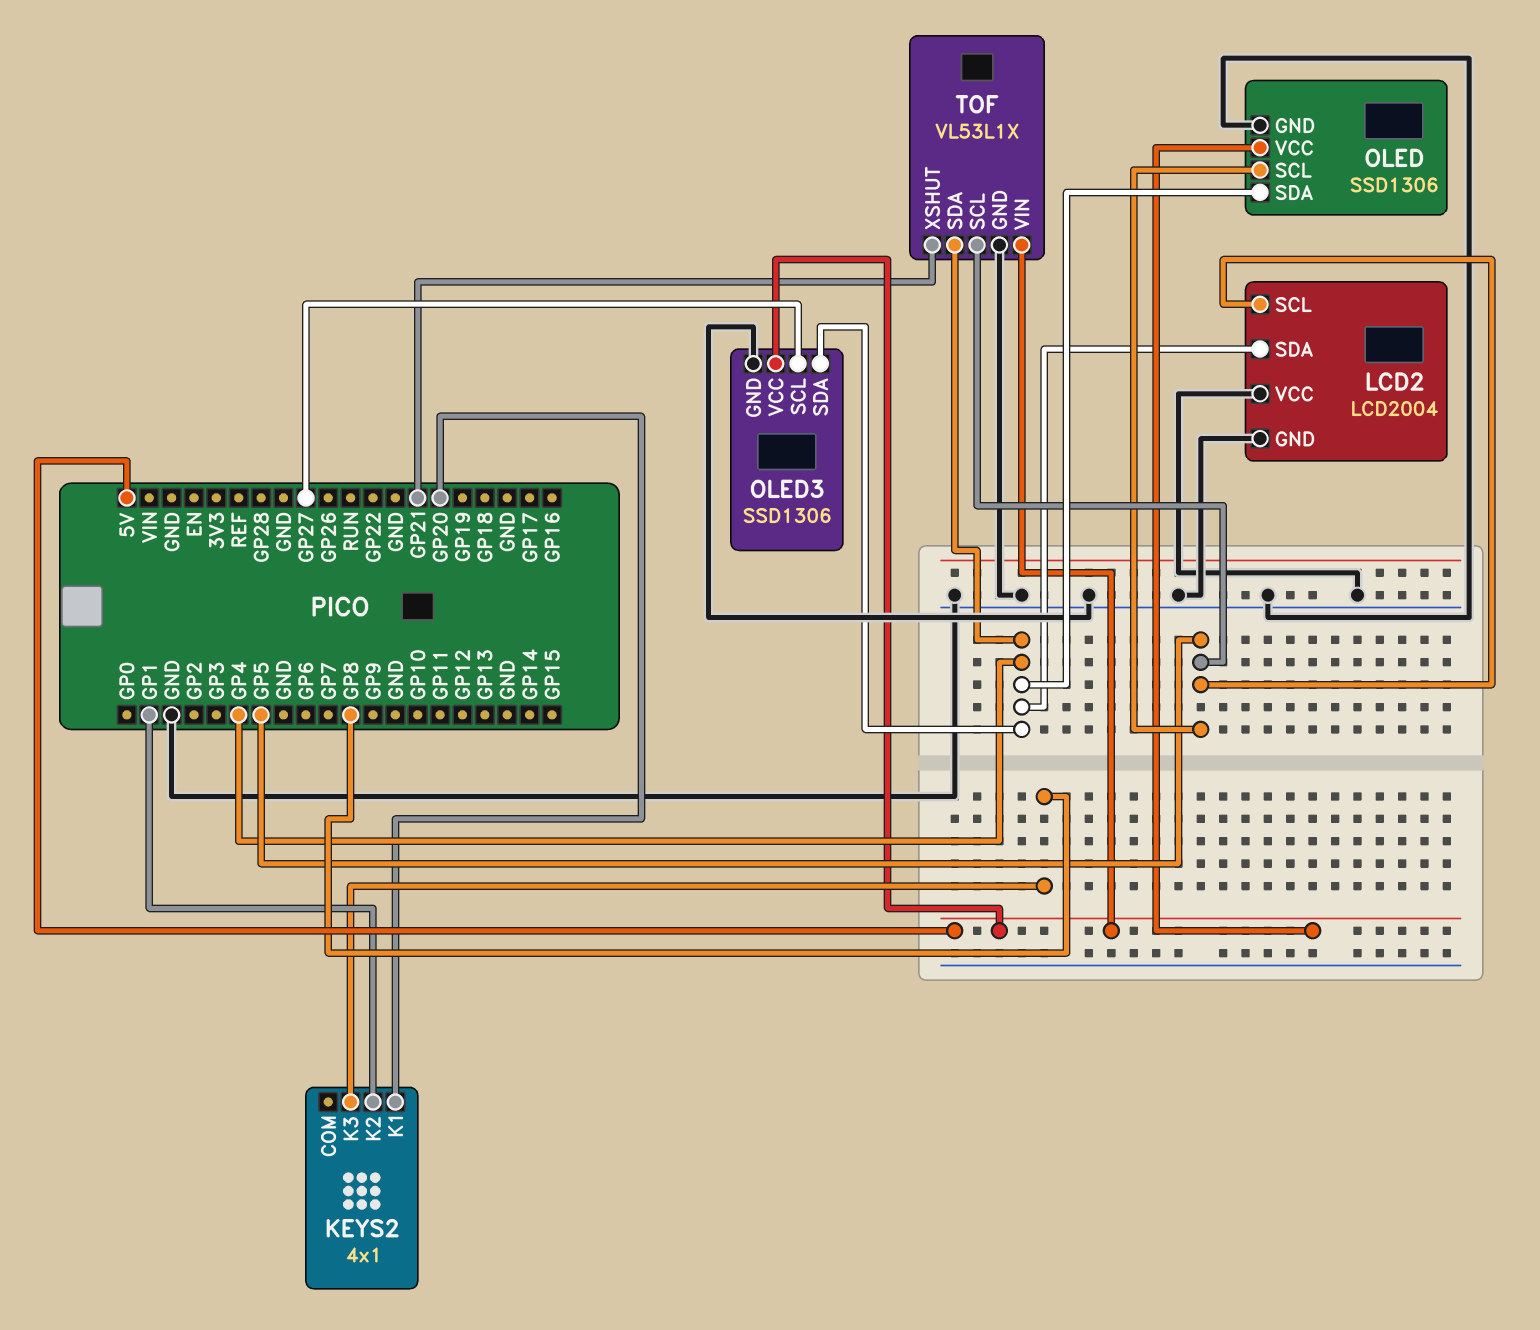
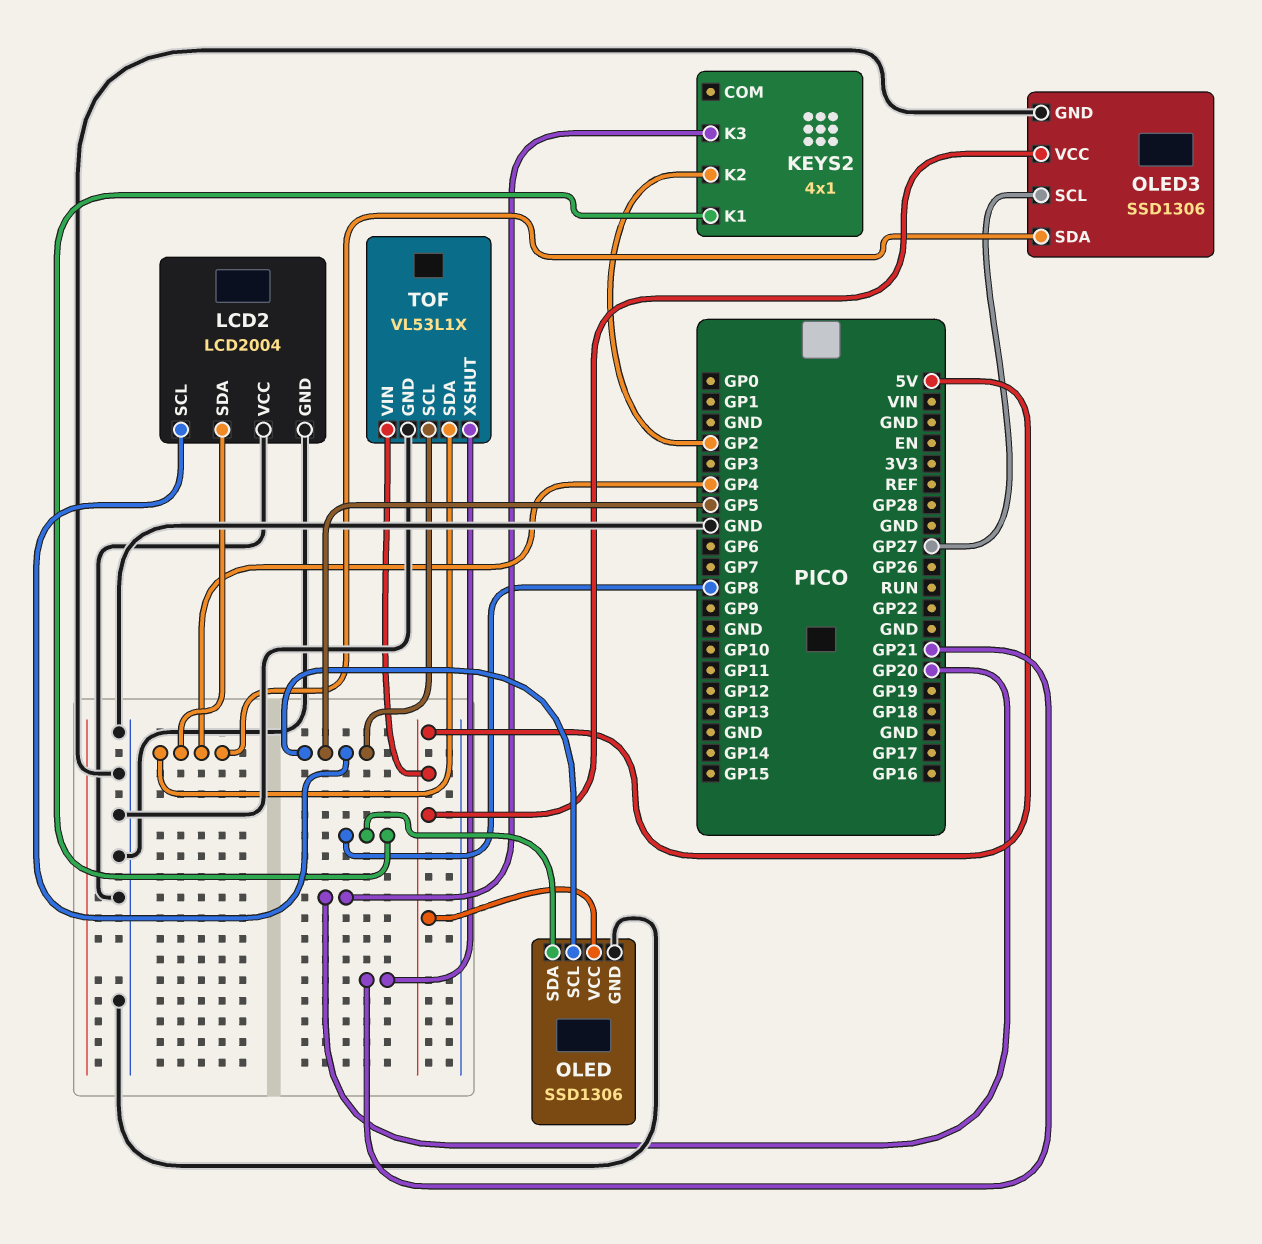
KEYS2 pin K1: GP20 -> GP8
KEYS2 pin K2: GP1 -> GP2
KEYS2 pin K3: GP8 -> GP20
OLED pin SDA: GP4 -> GP8

